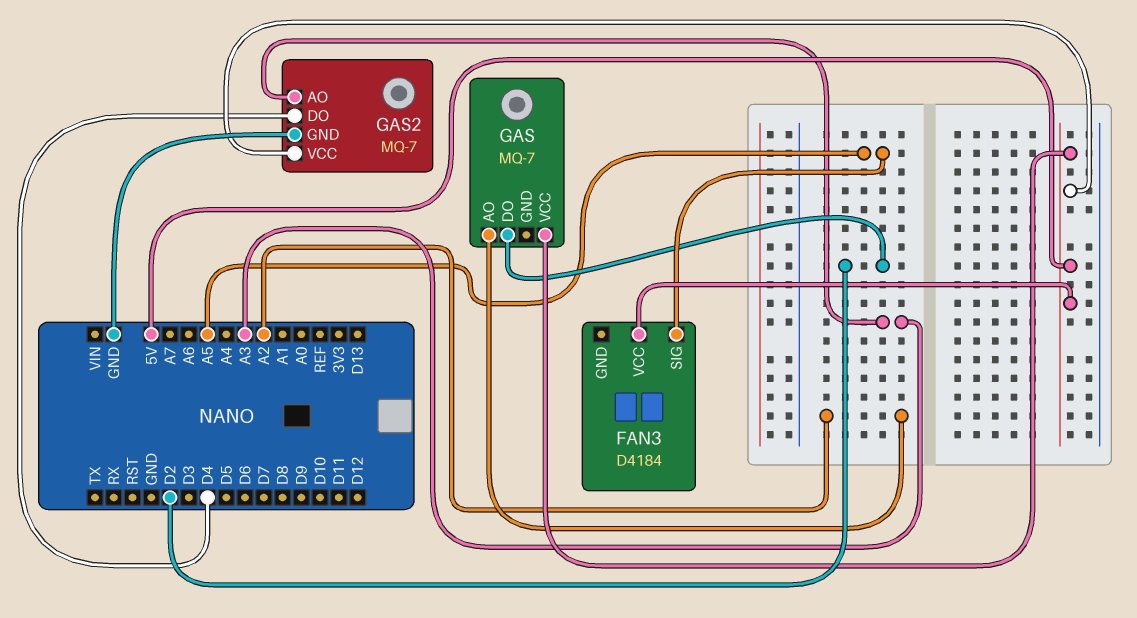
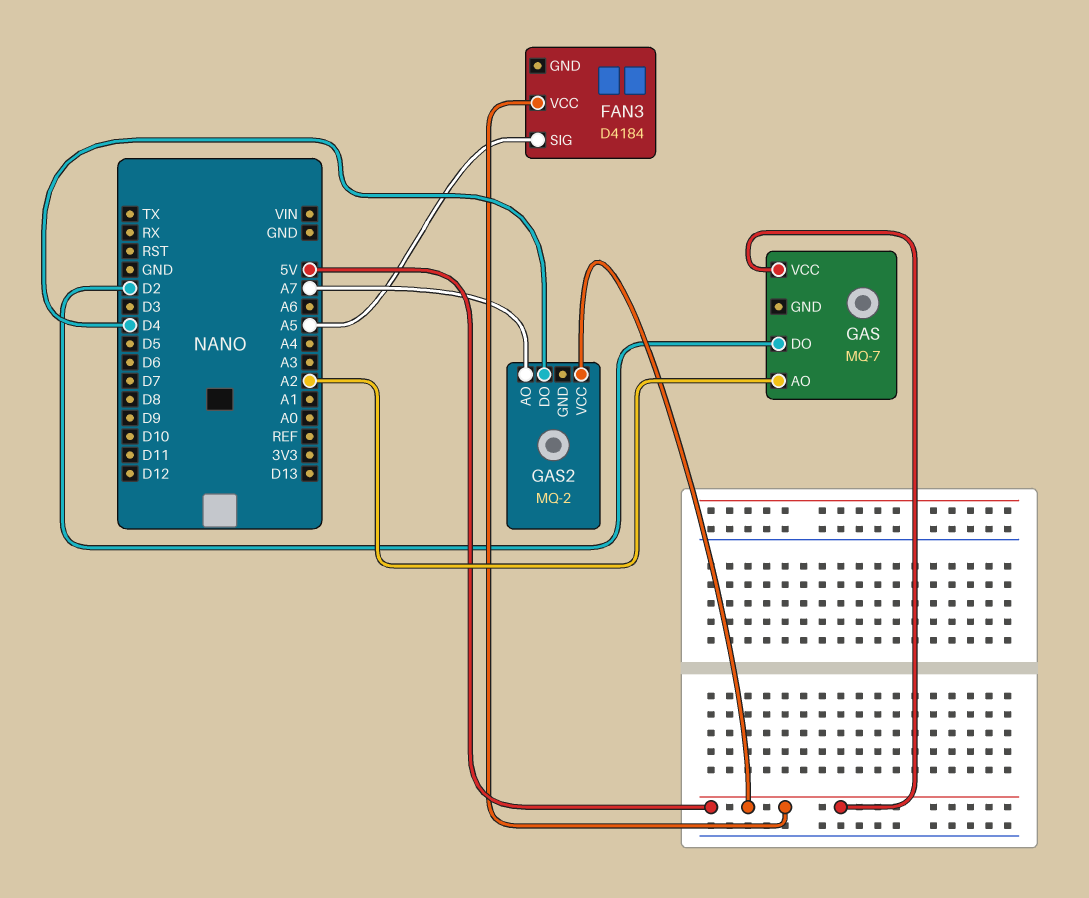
GAS2: MQ-7 -> MQ-2
GAS2 pin AO: A3 -> A7
GAS2 pin GND: GND -> none

